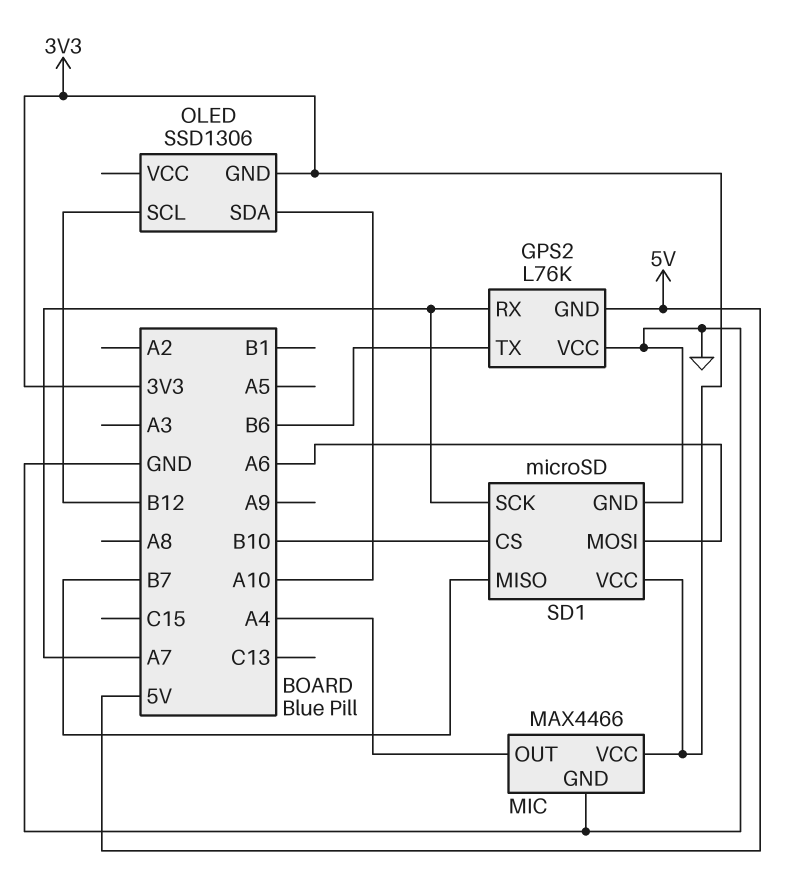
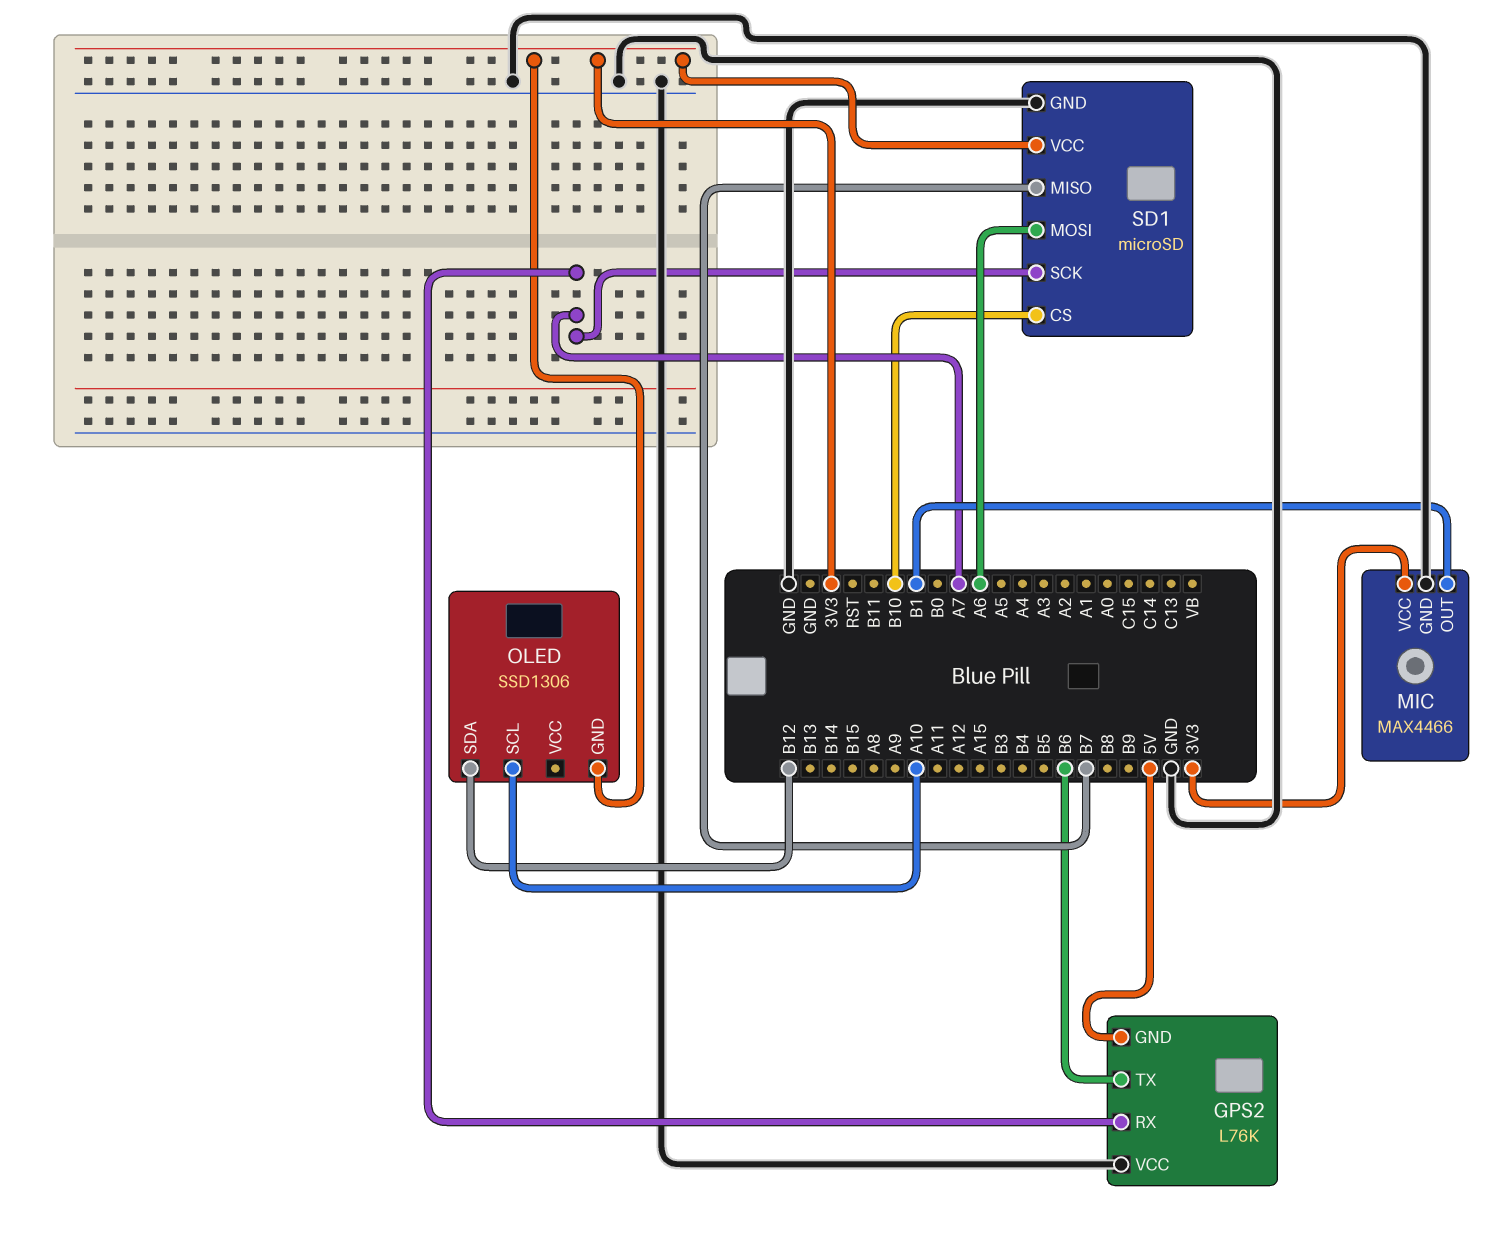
MIC pin OUT: A4 -> B1
OLED pin SCL: B12 -> A10
OLED pin SDA: A10 -> B12

